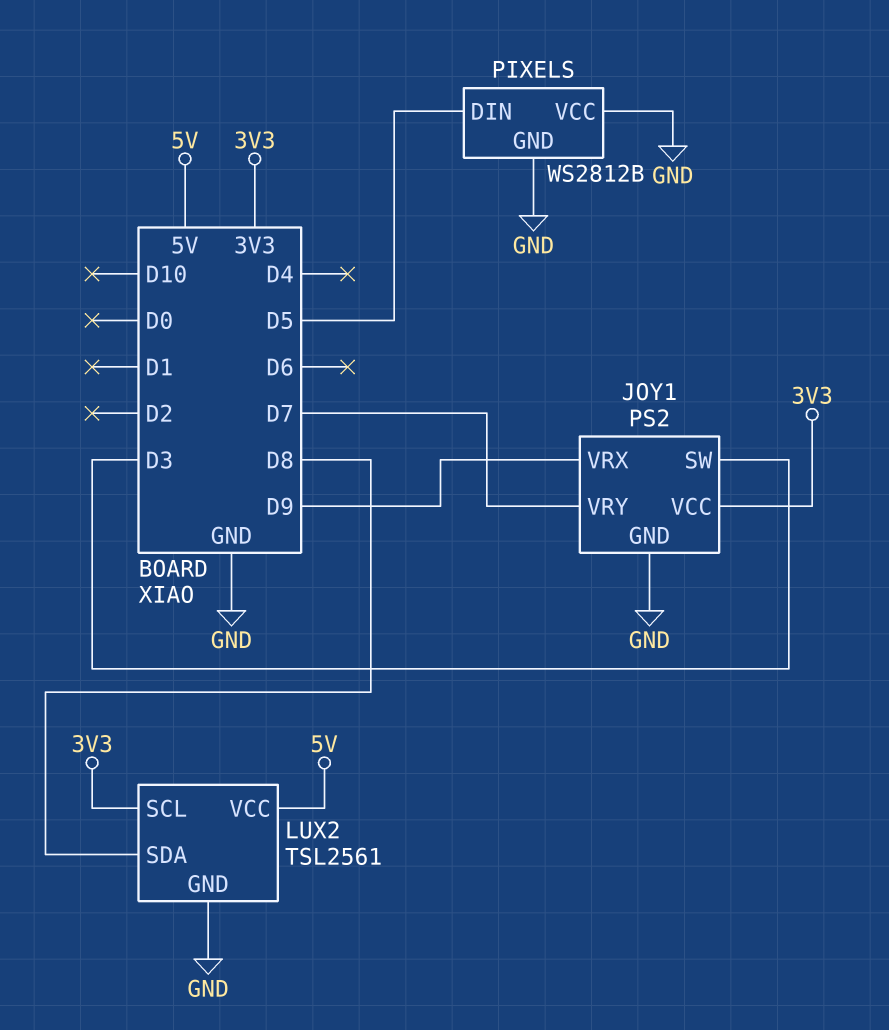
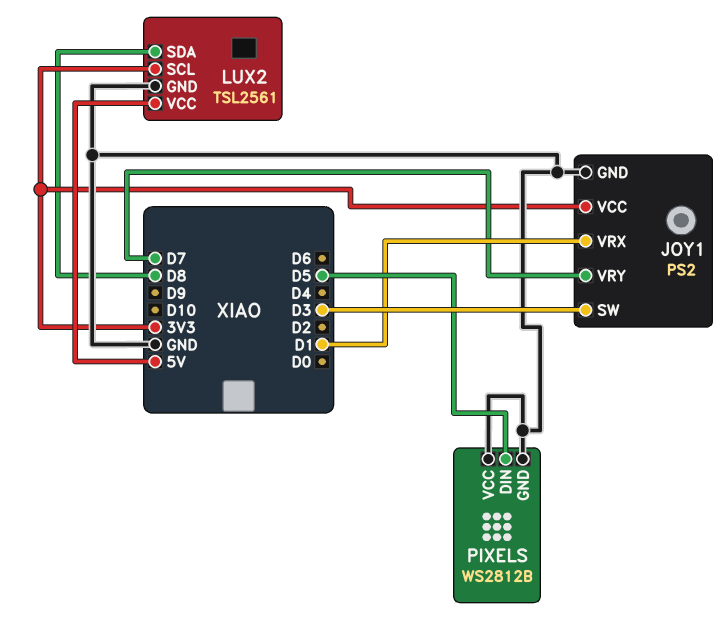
JOY1 pin VRX: D9 -> D1

